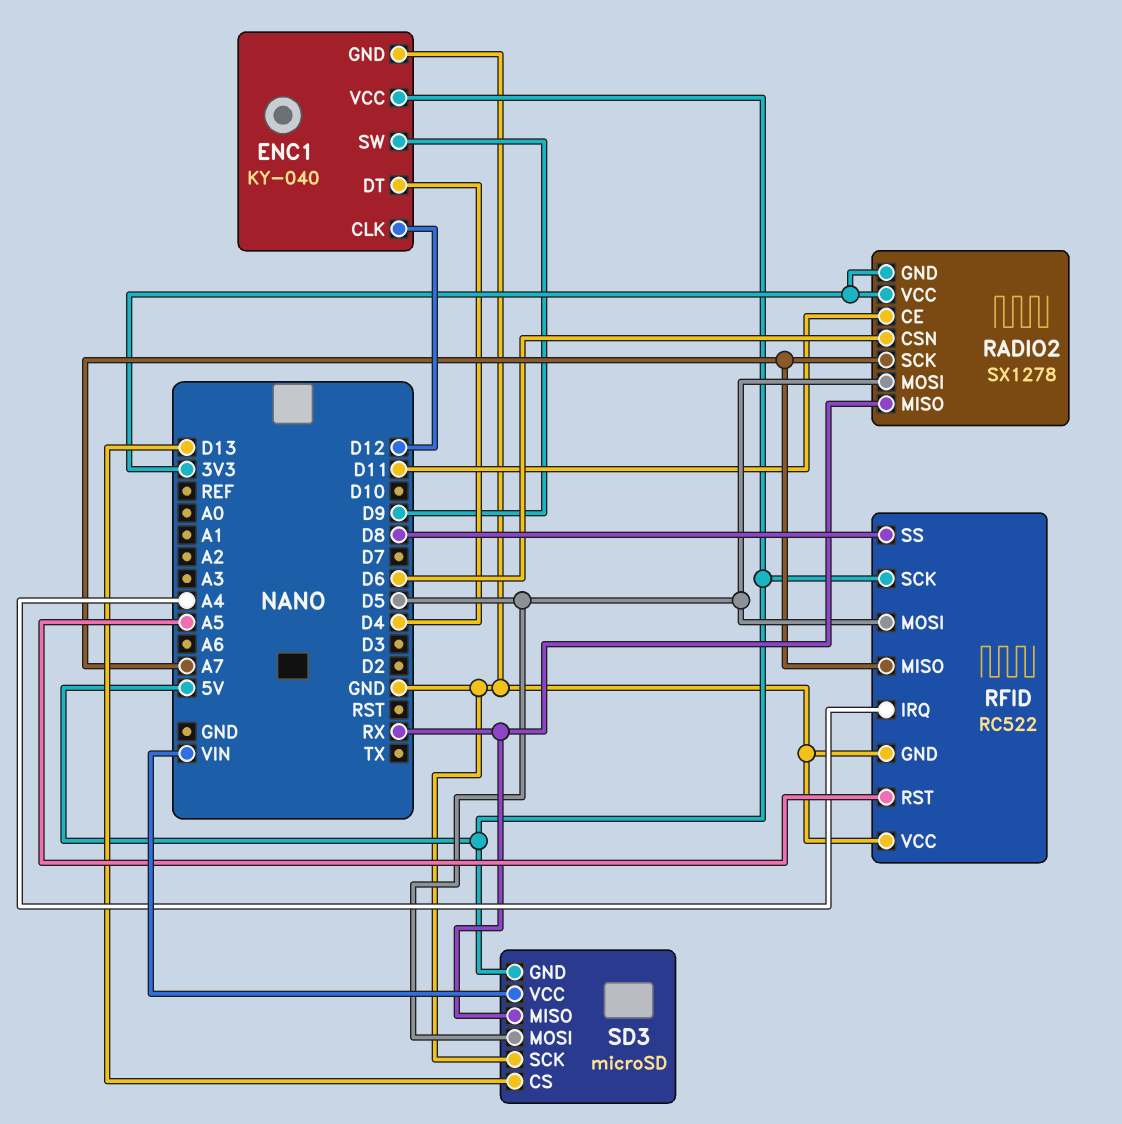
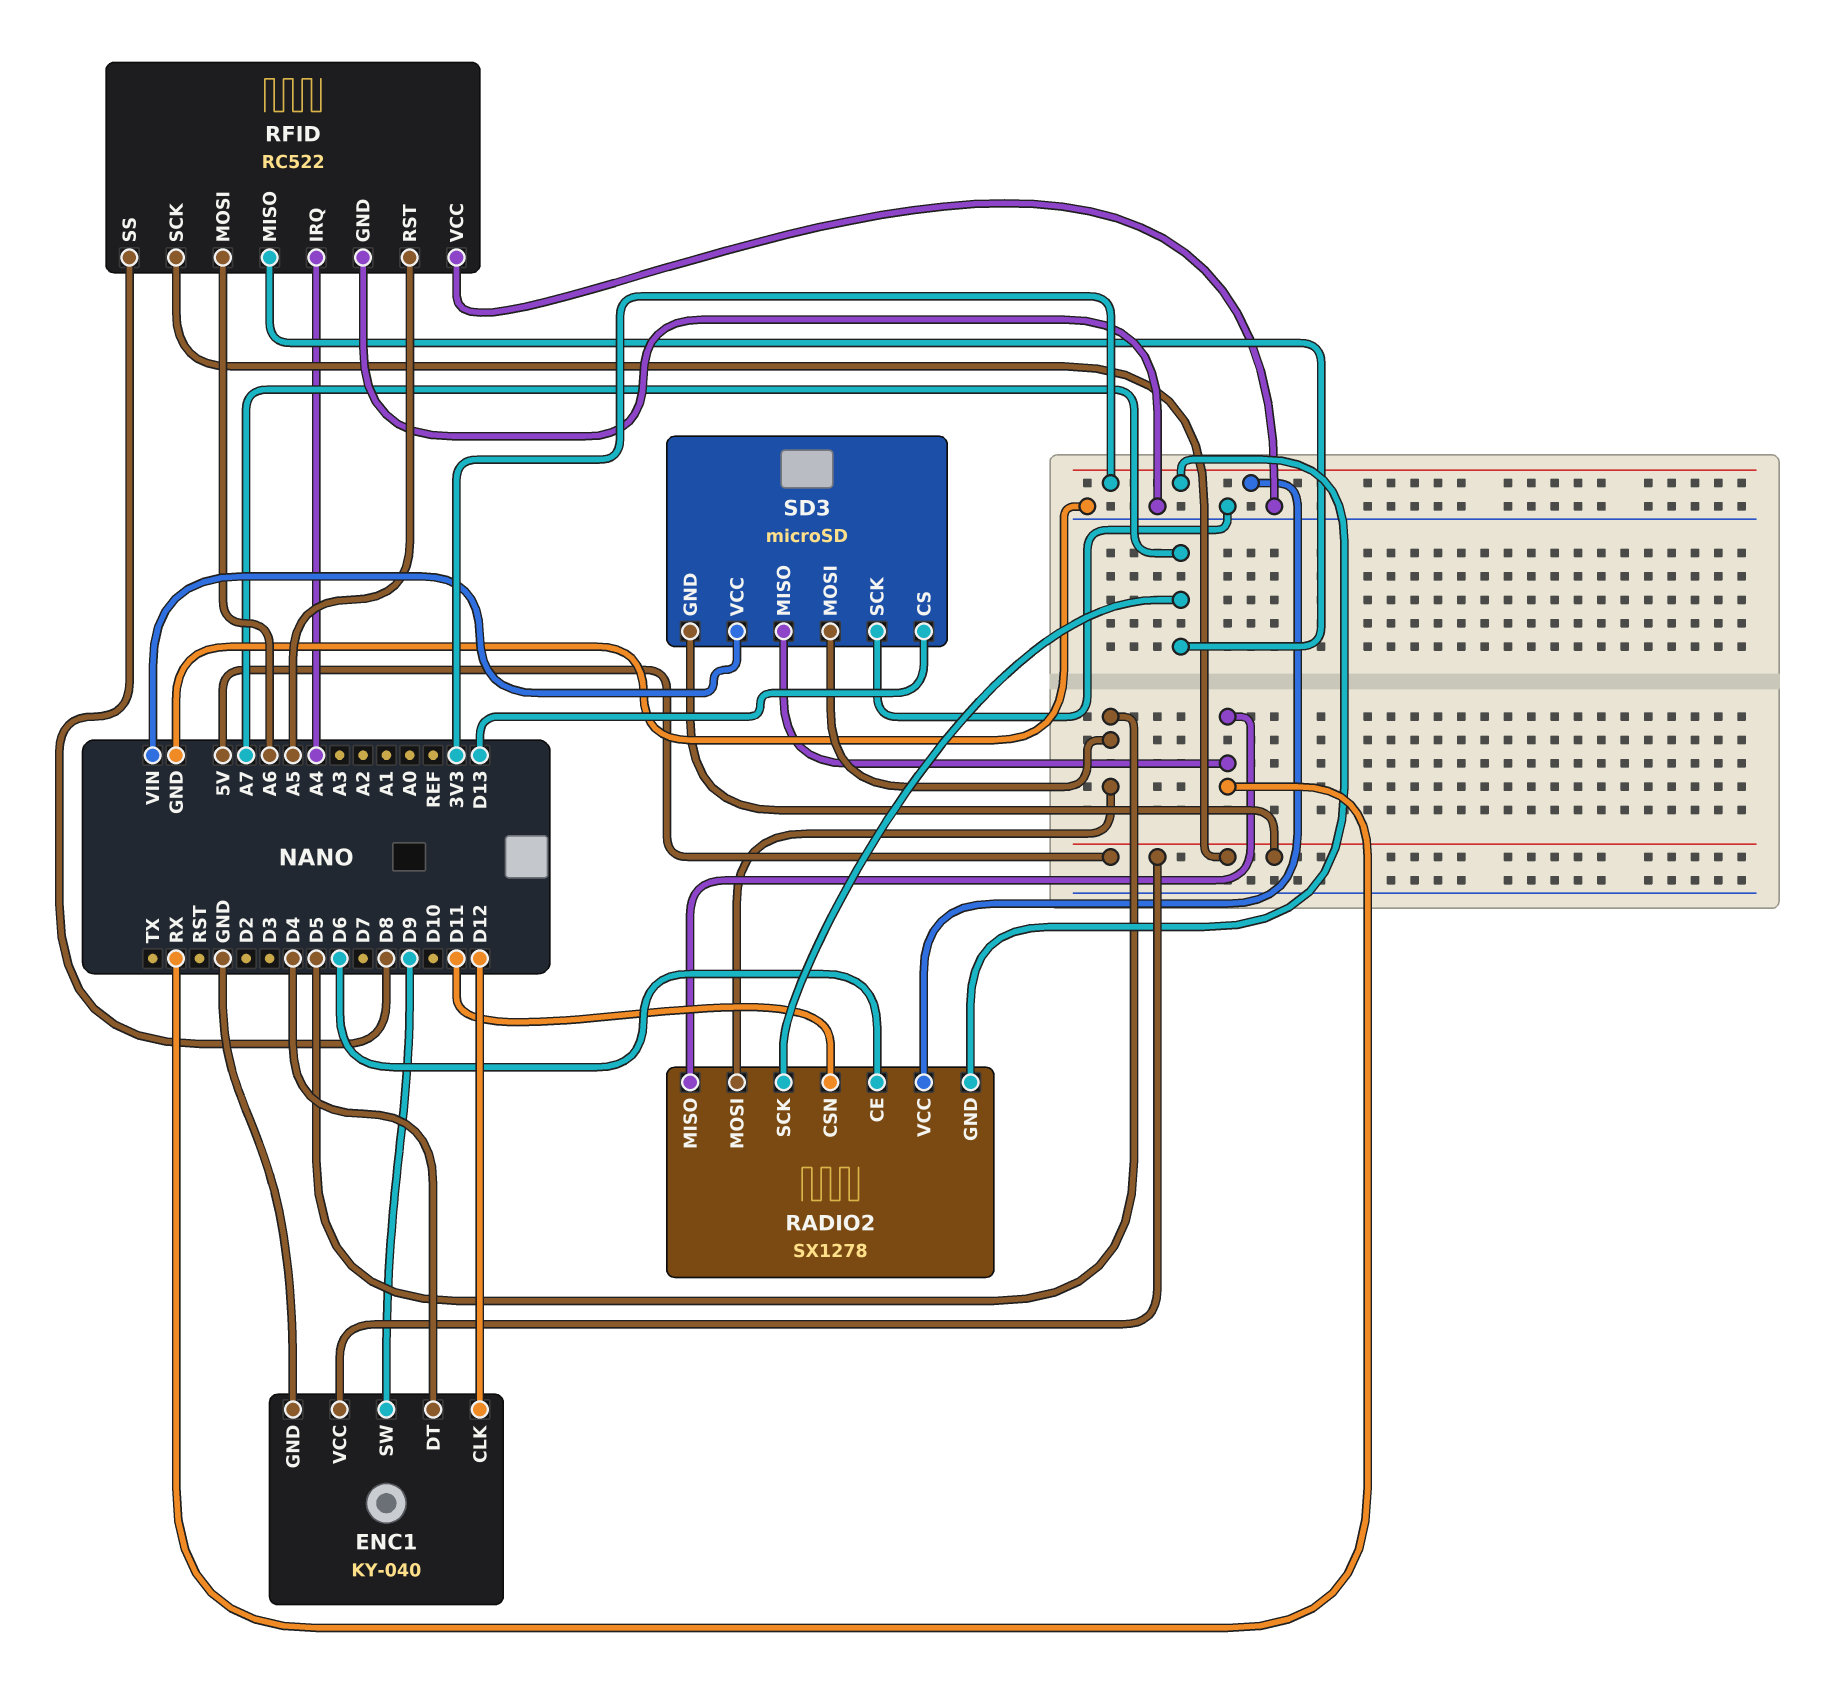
RADIO2 pin CE: D11 -> D6
RADIO2 pin CSN: D6 -> D11
RFID pin MOSI: D5 -> A6

